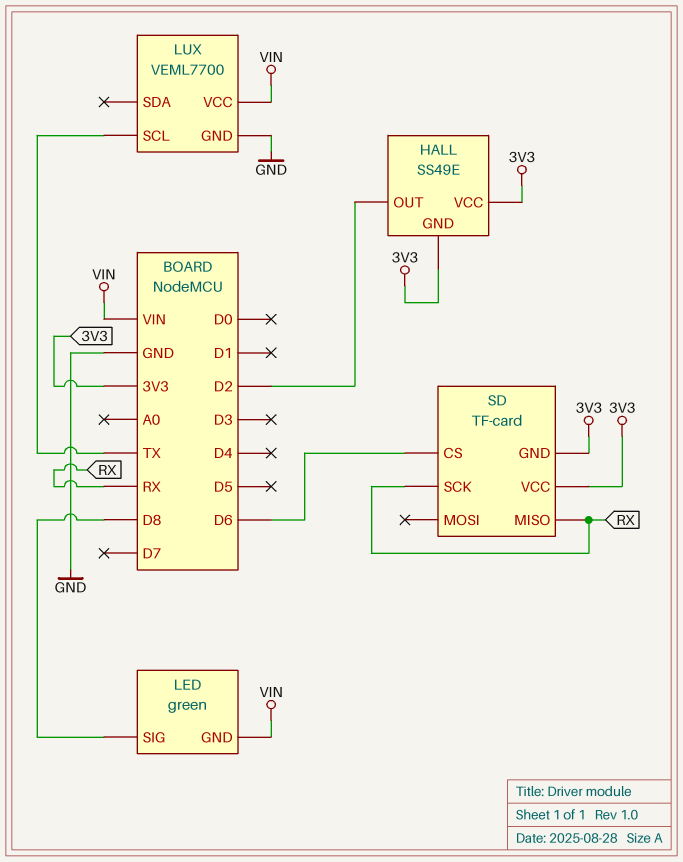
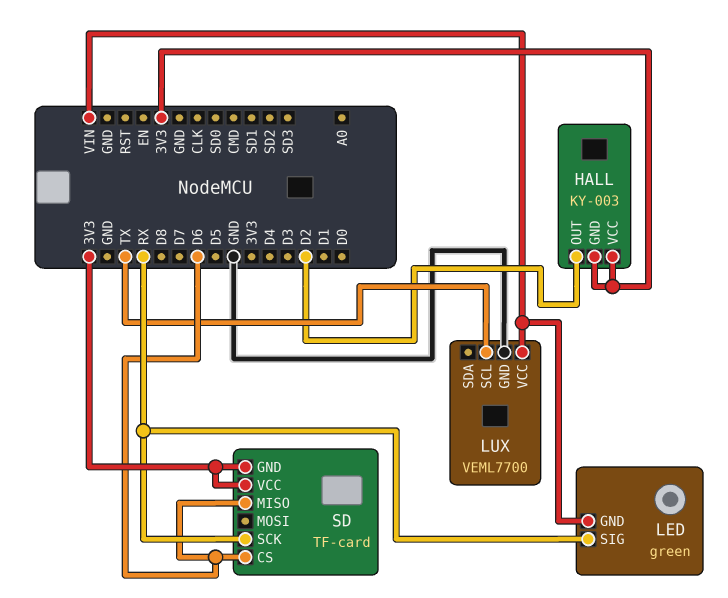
HALL: SS49E -> KY-003
LED pin SIG: D8 -> RX
SD pin MISO: RX -> D6

